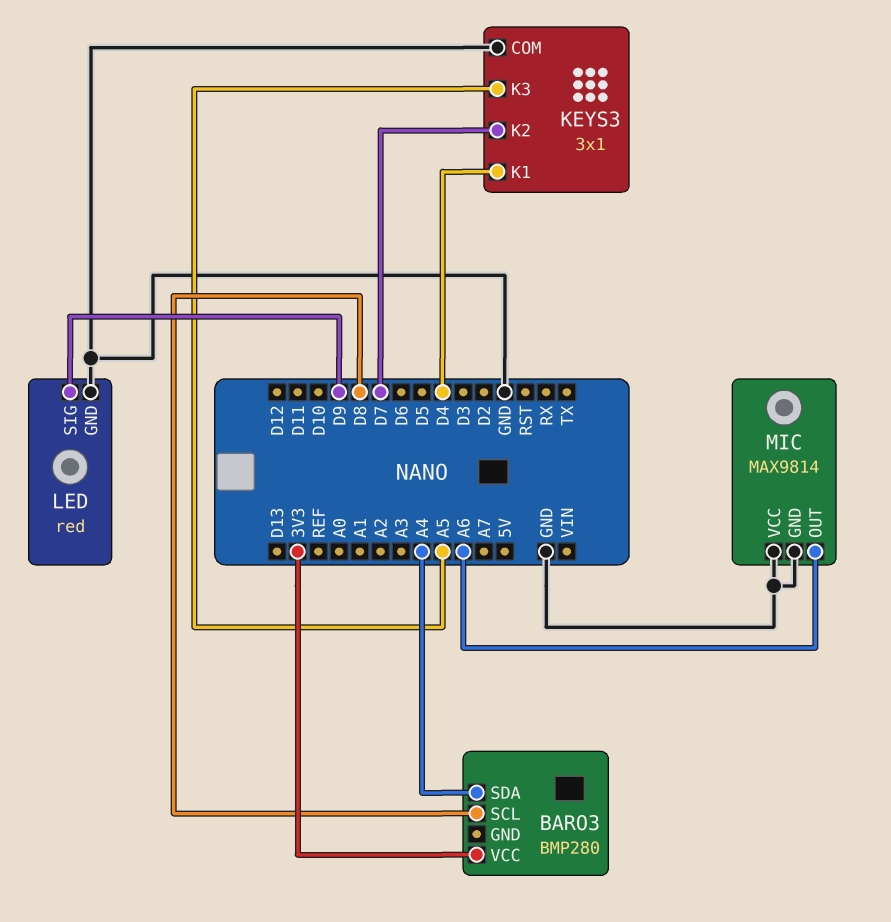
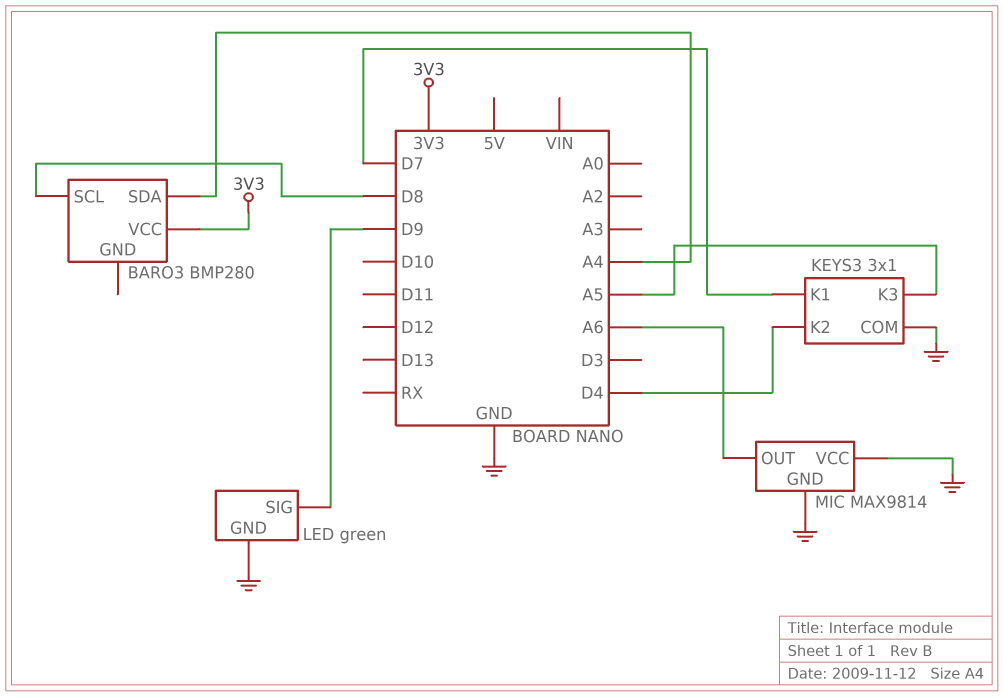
KEYS3 pin K1: D4 -> D7
KEYS3 pin K2: D7 -> D4
LED: red -> green

